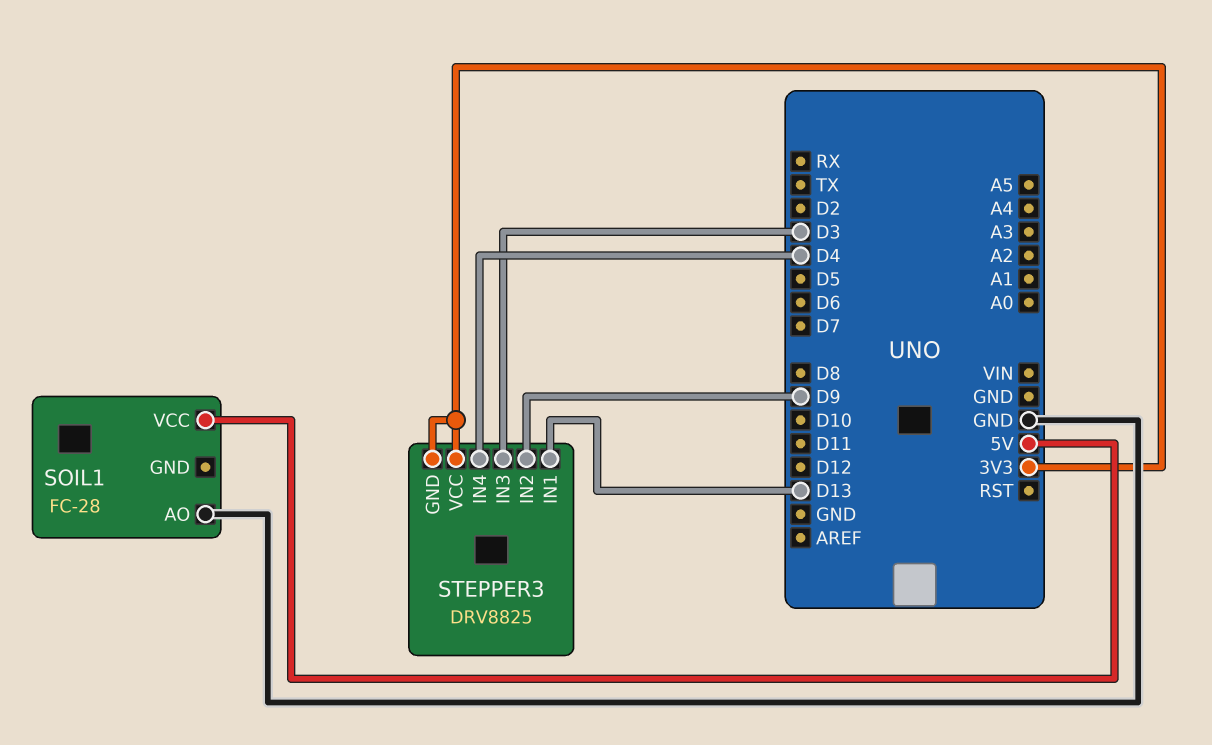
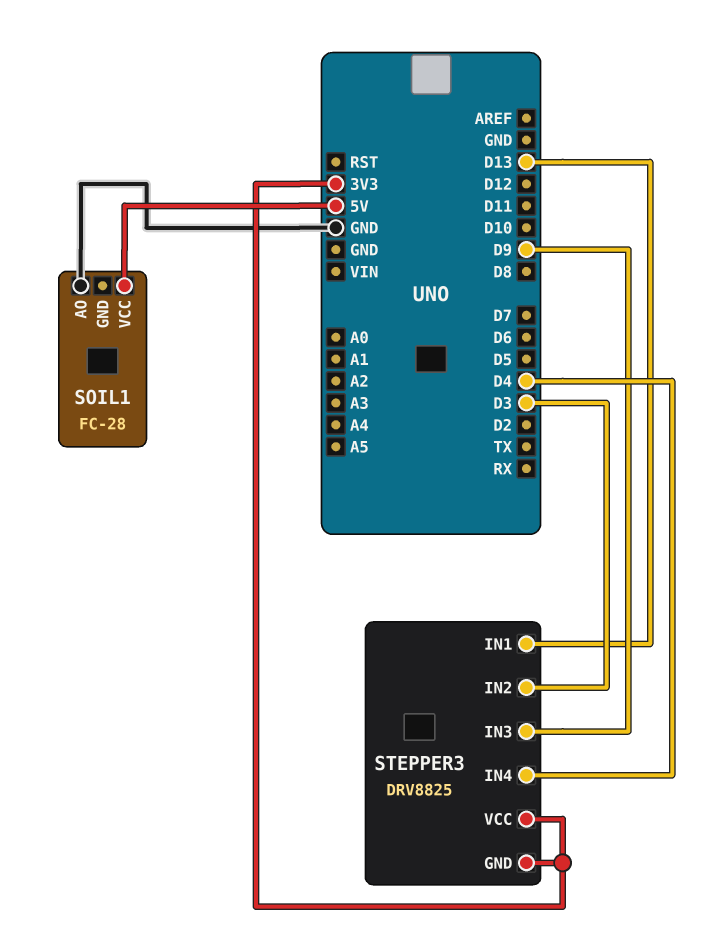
STEPPER3 pin IN2: D9 -> D3
STEPPER3 pin IN3: D3 -> D9

